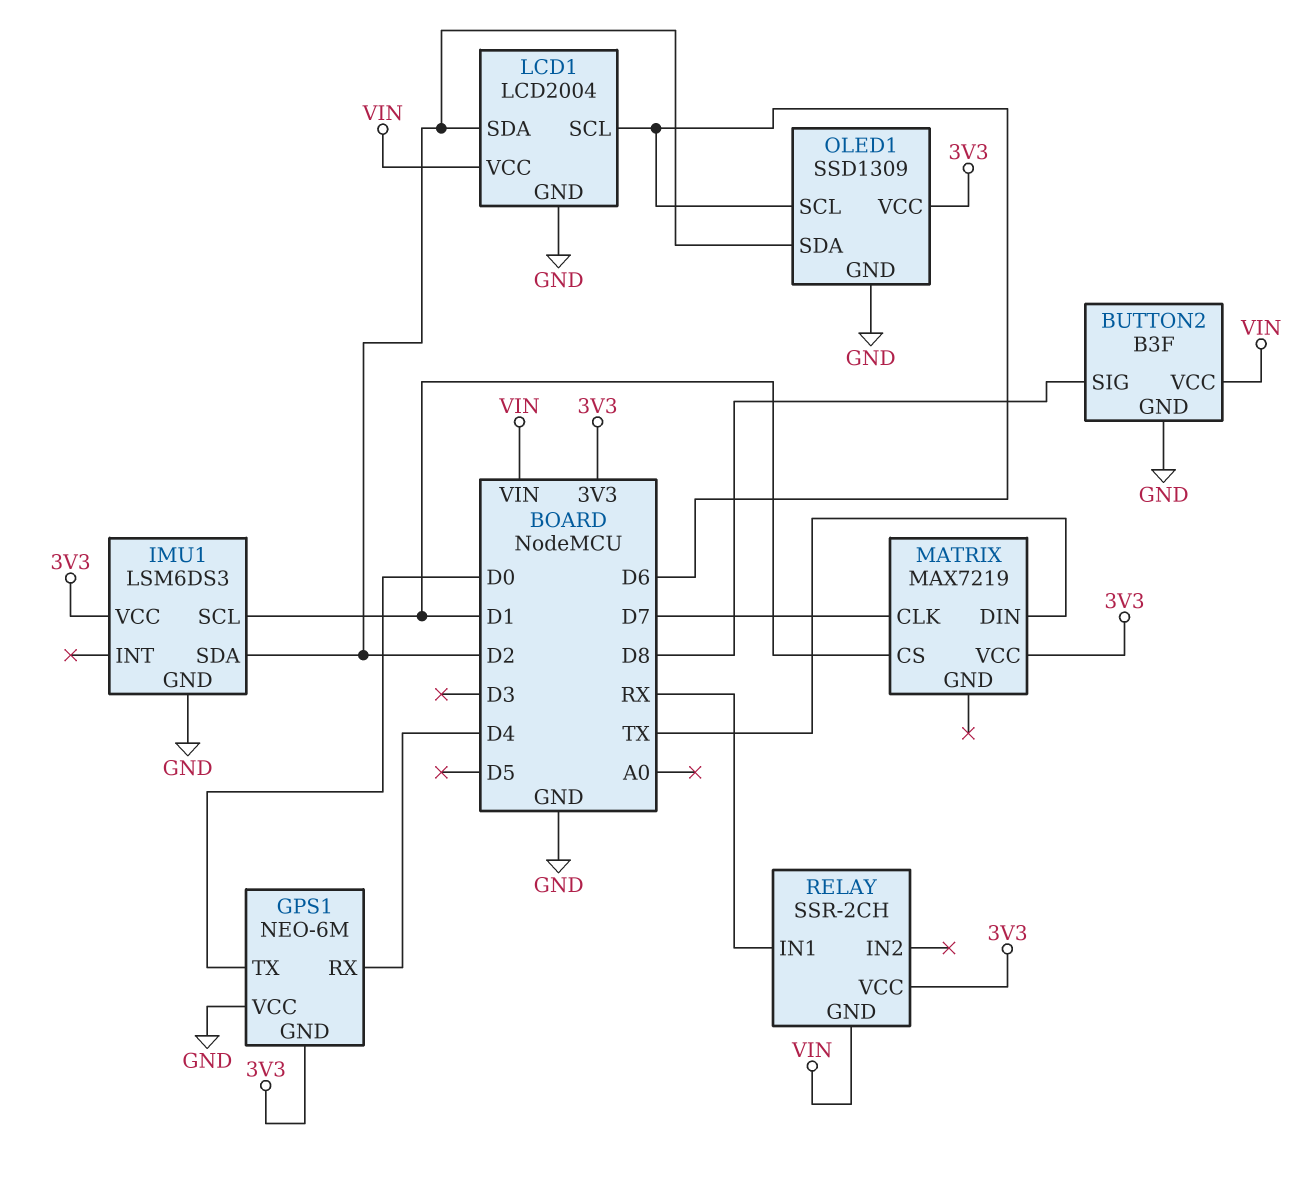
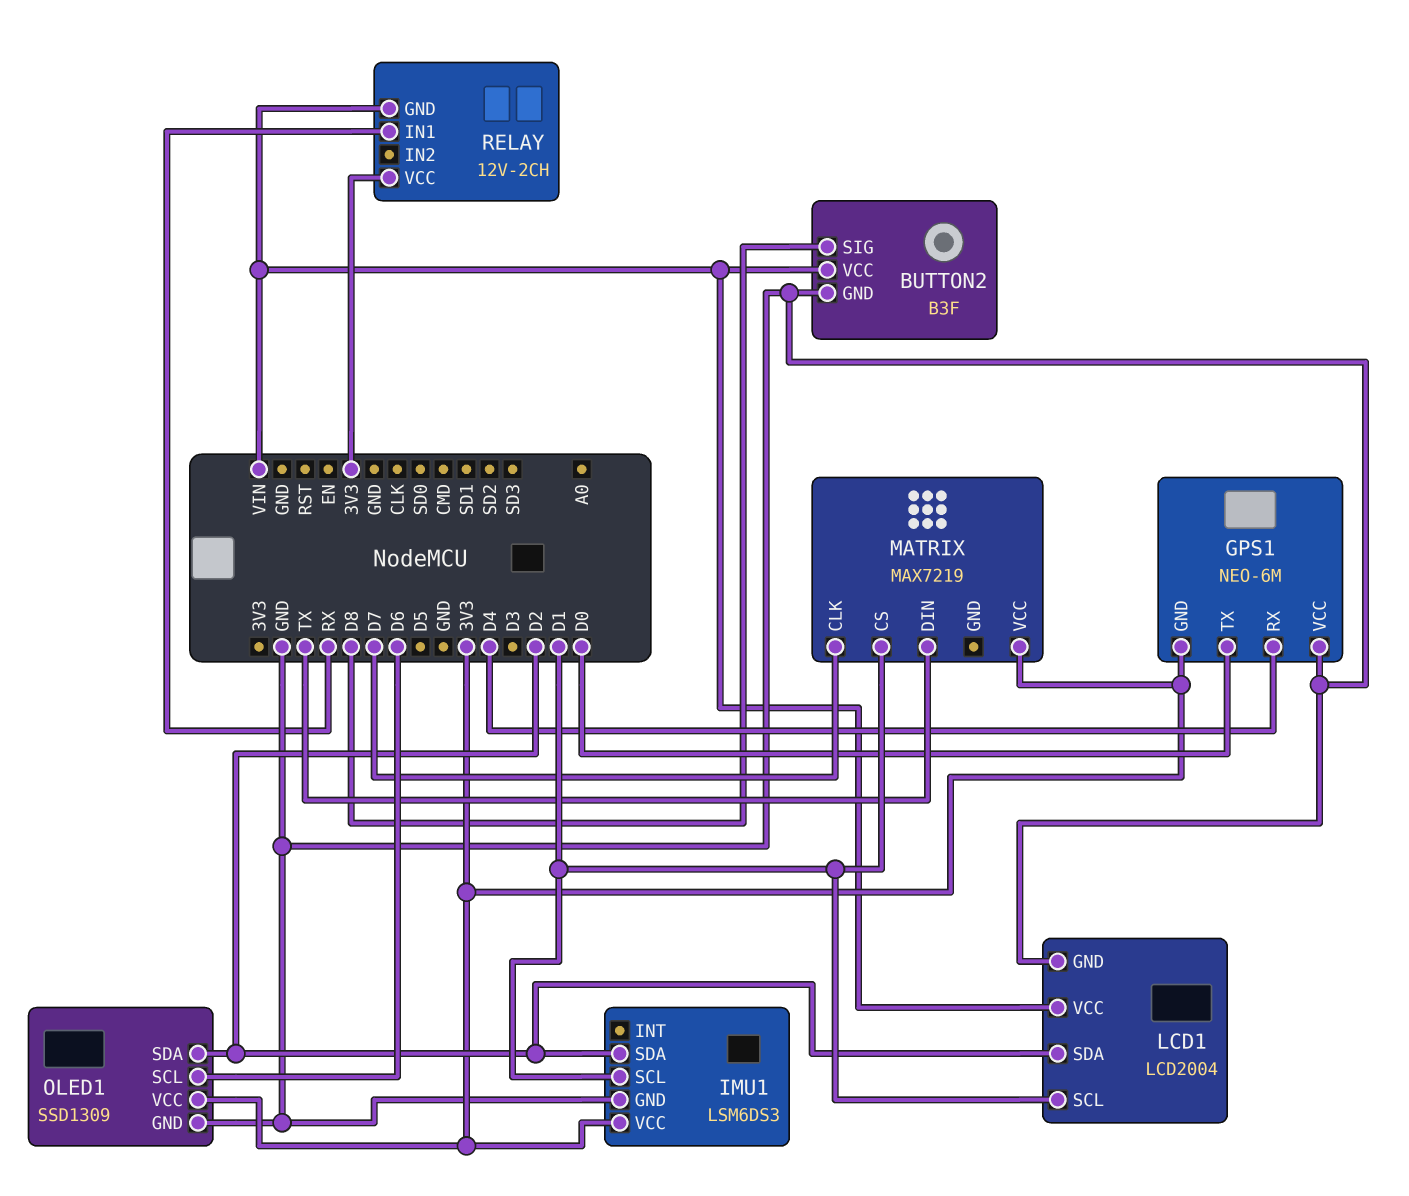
LCD1 pin SCL: D6 -> D1
RELAY: SSR-2CH -> 12V-2CH

